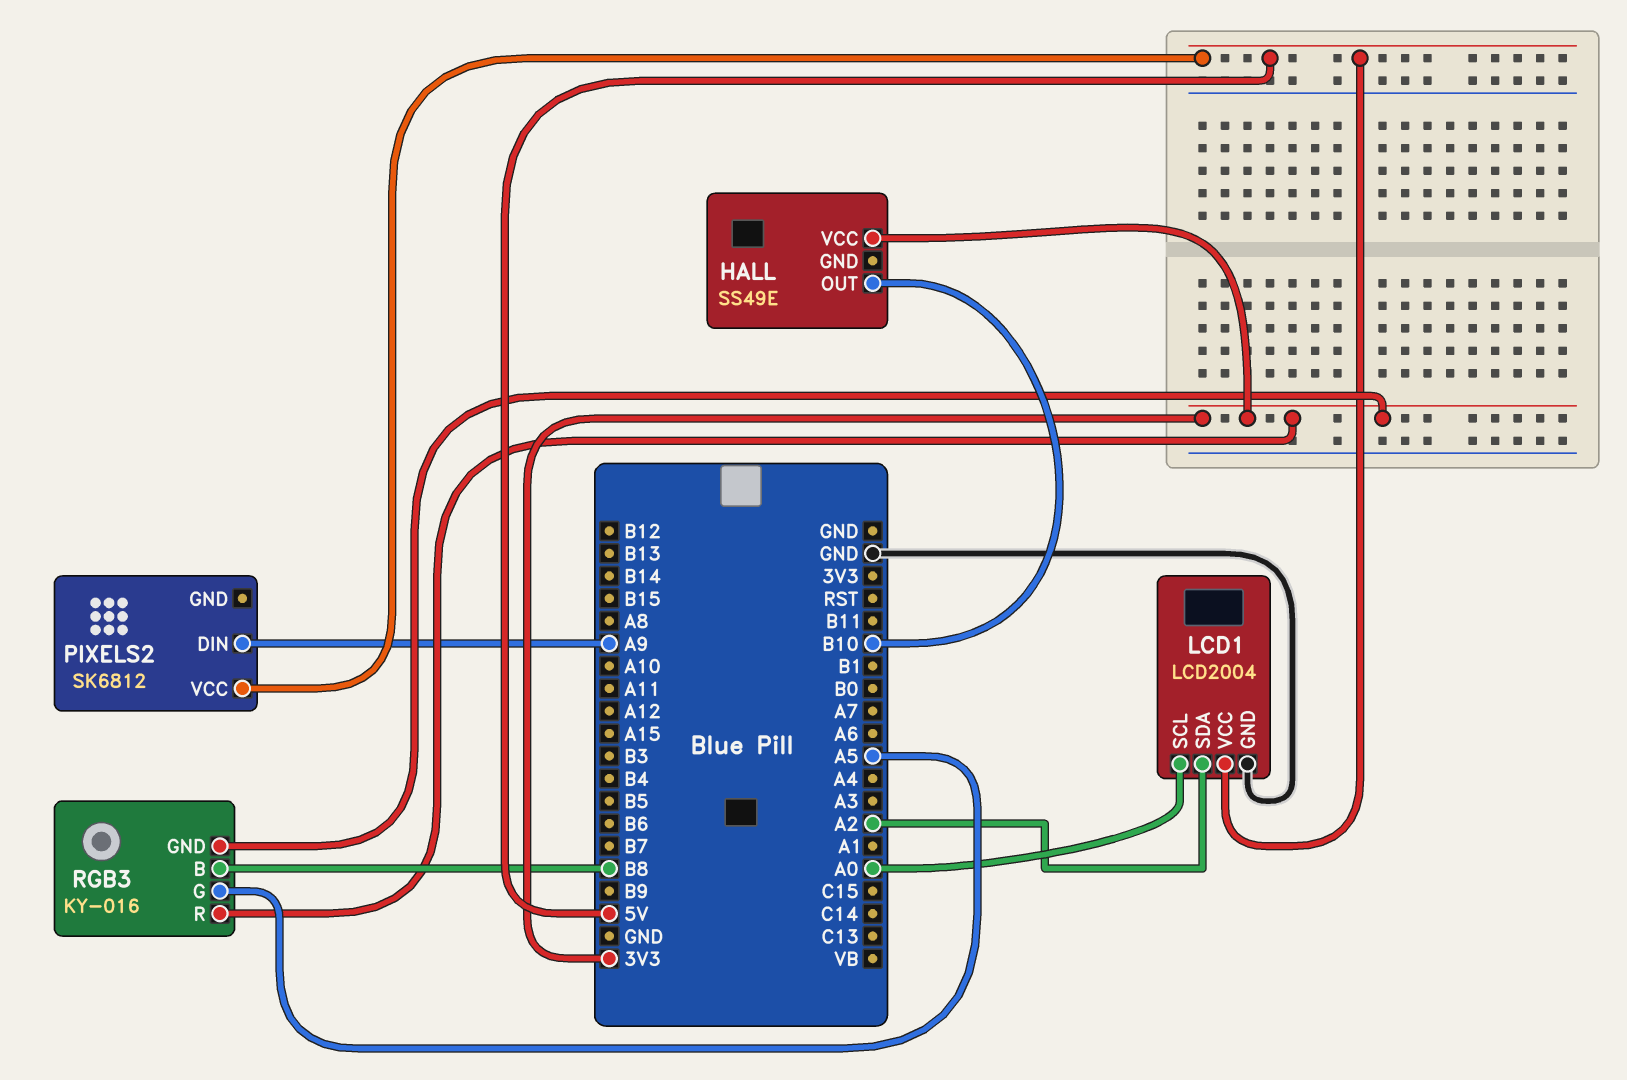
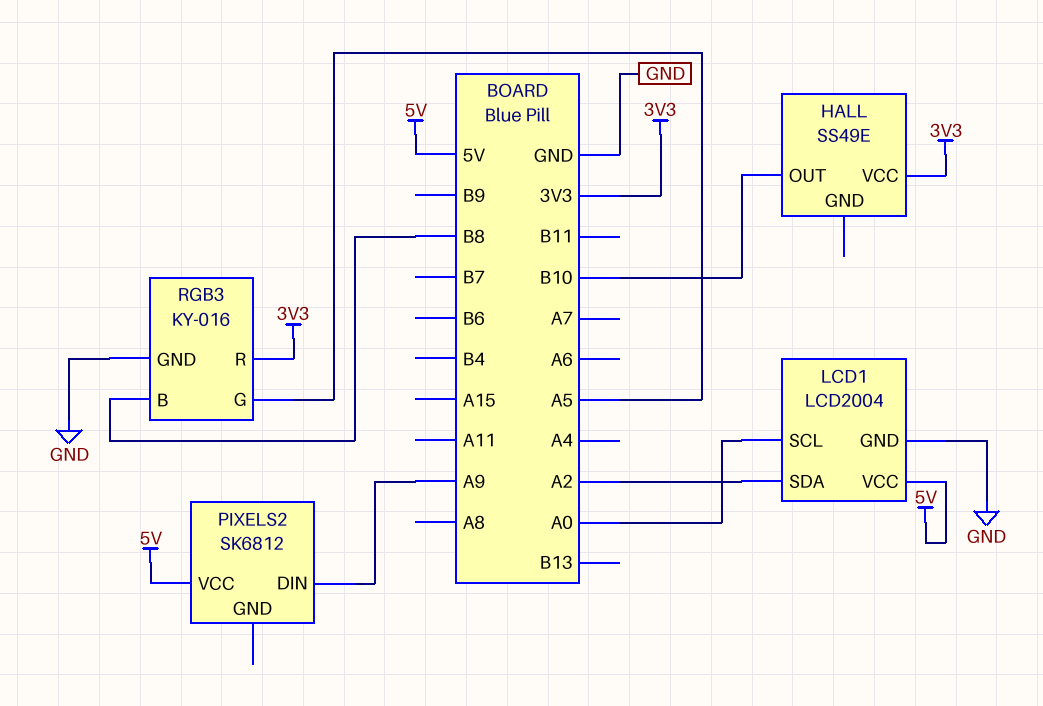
RGB3 pin GND: 3V3 -> GND

